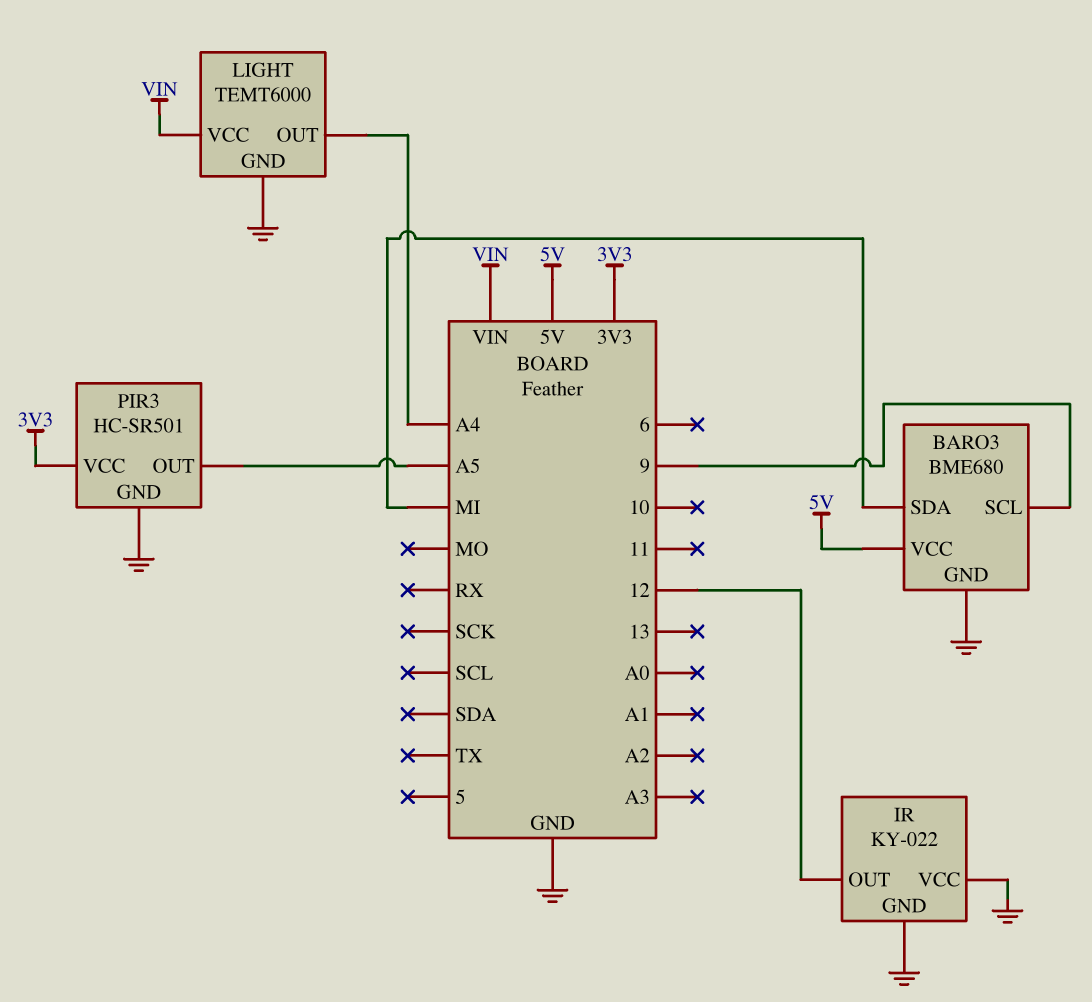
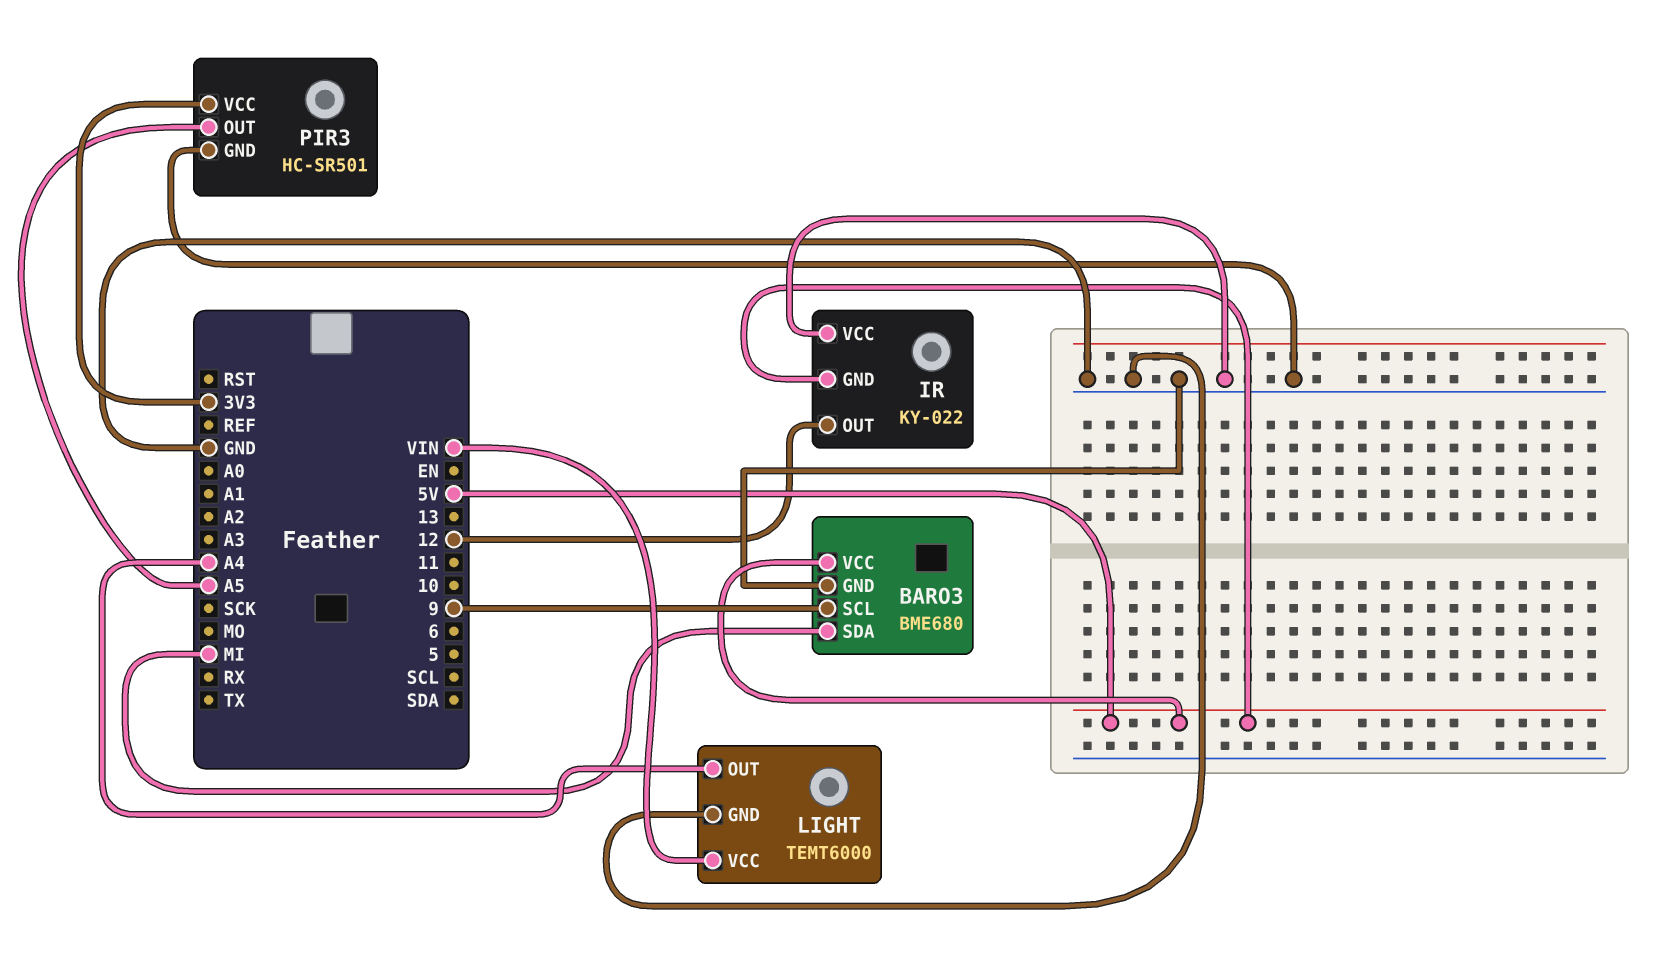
IR pin GND: GND -> 5V

